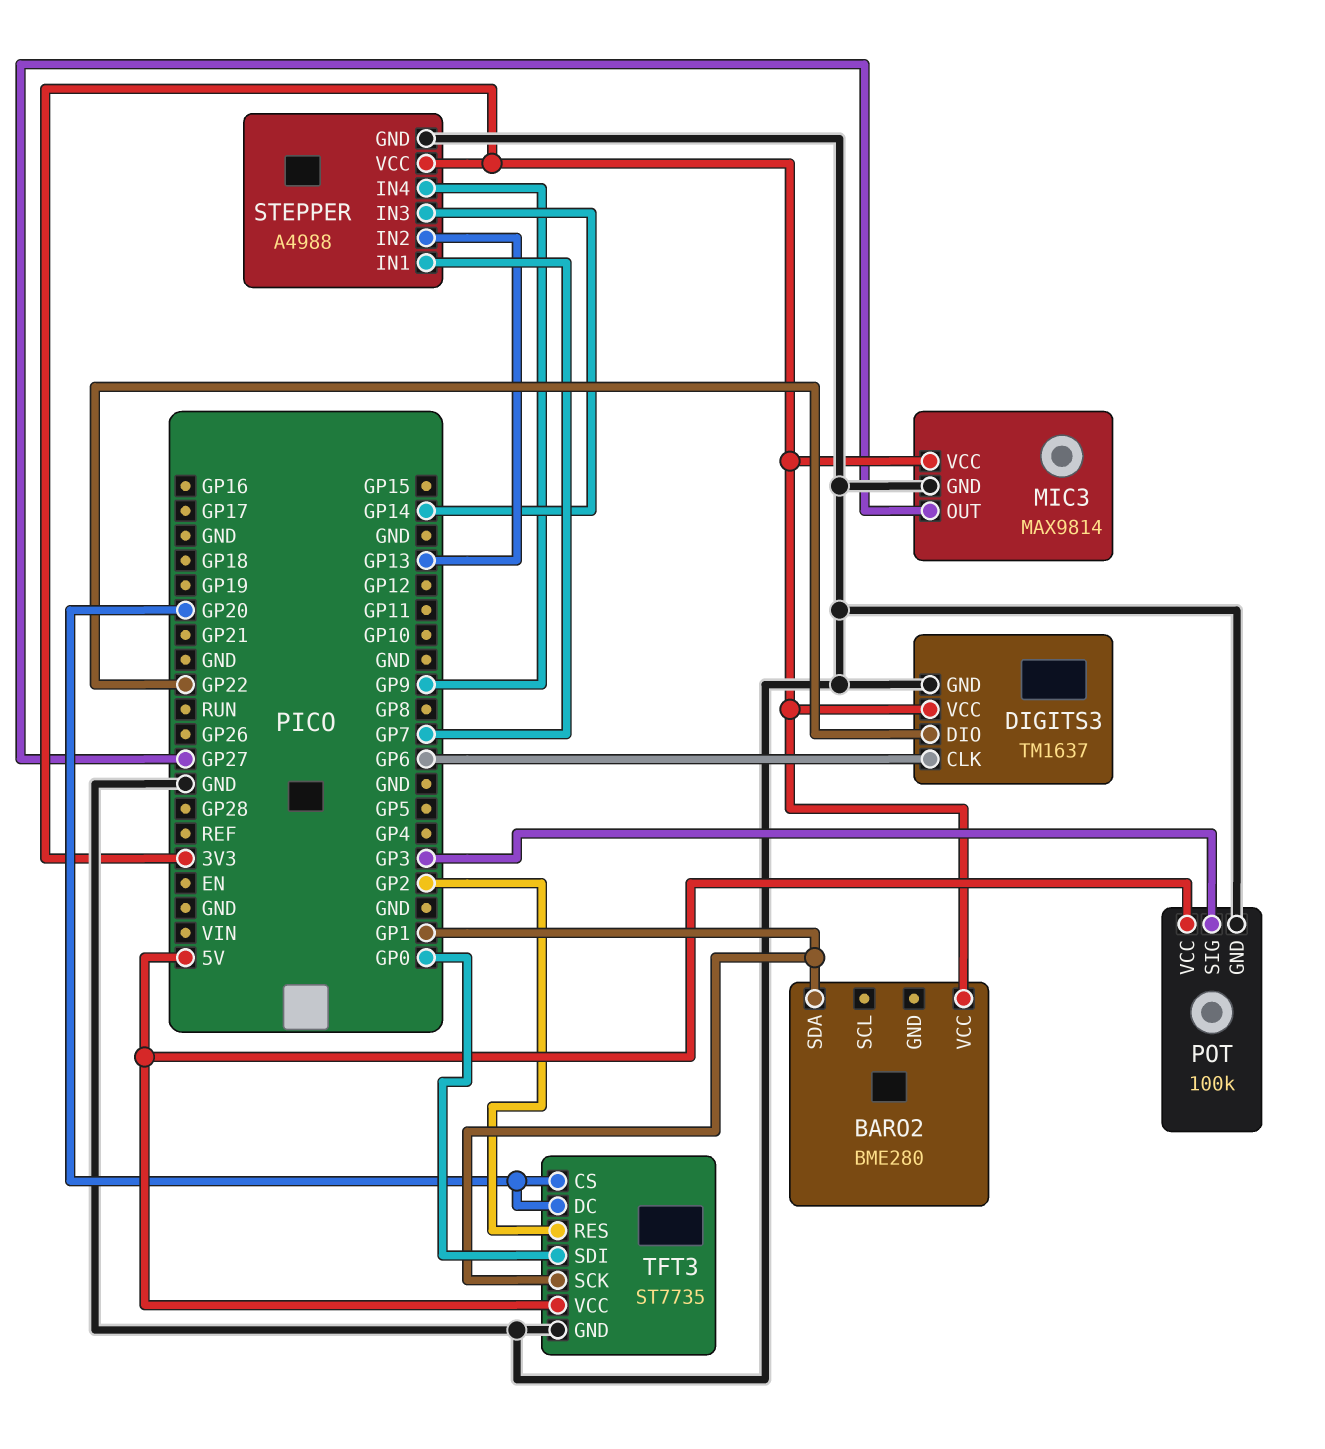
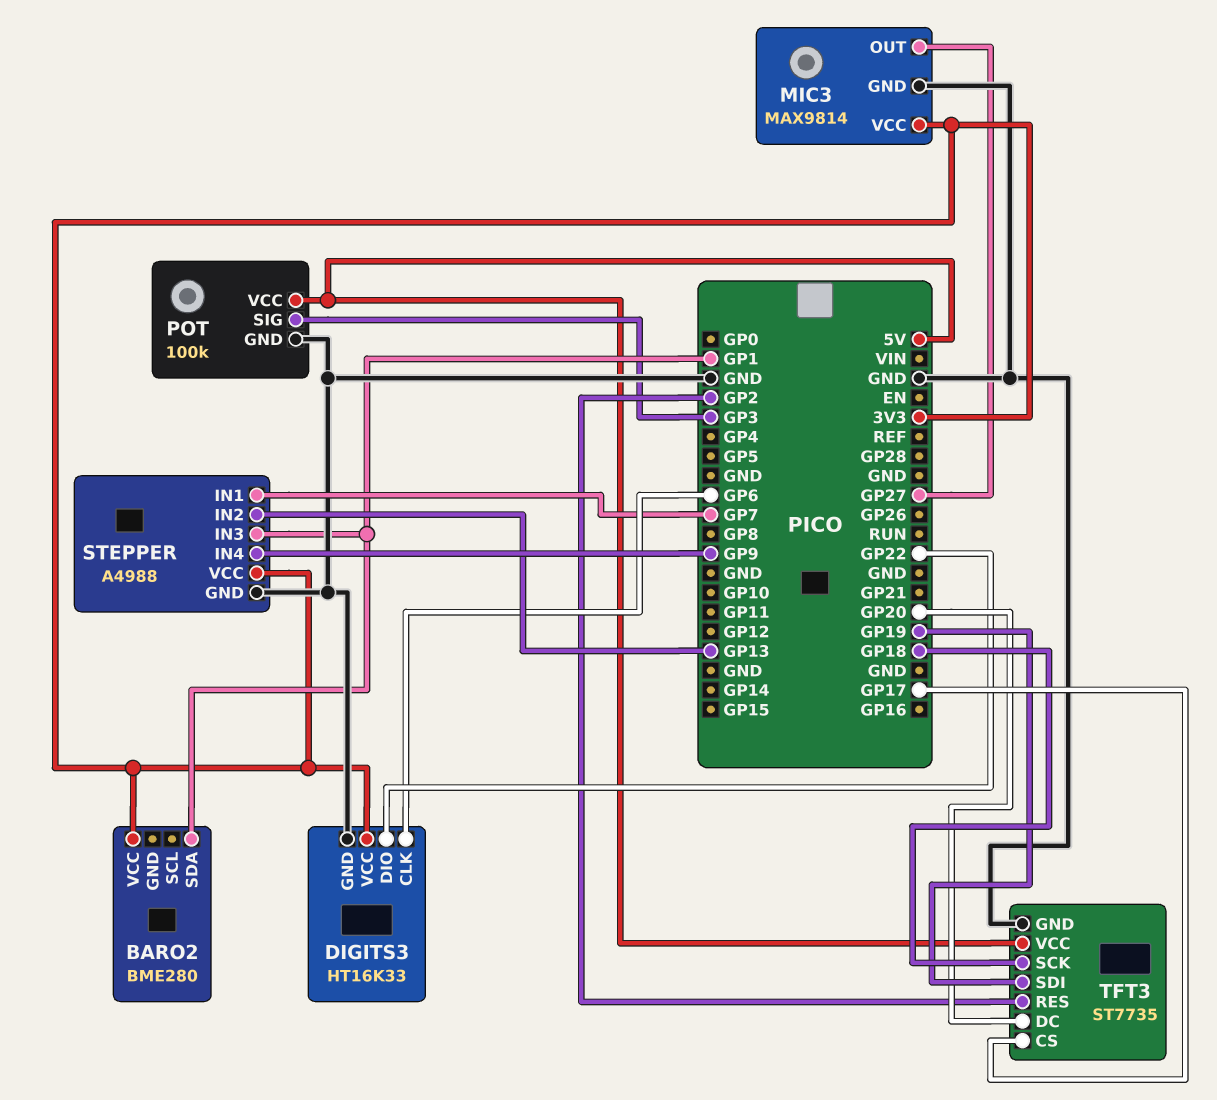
DIGITS3: TM1637 -> HT16K33
STEPPER pin IN3: GP14 -> GP1
TFT3 pin CS: GP20 -> GP17
TFT3 pin SCK: GP1 -> GP18
TFT3 pin SDI: GP0 -> GP19

